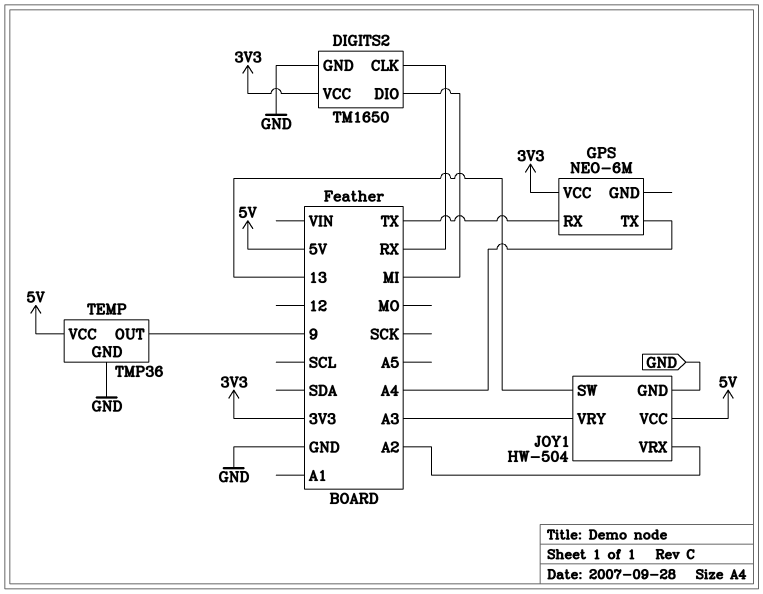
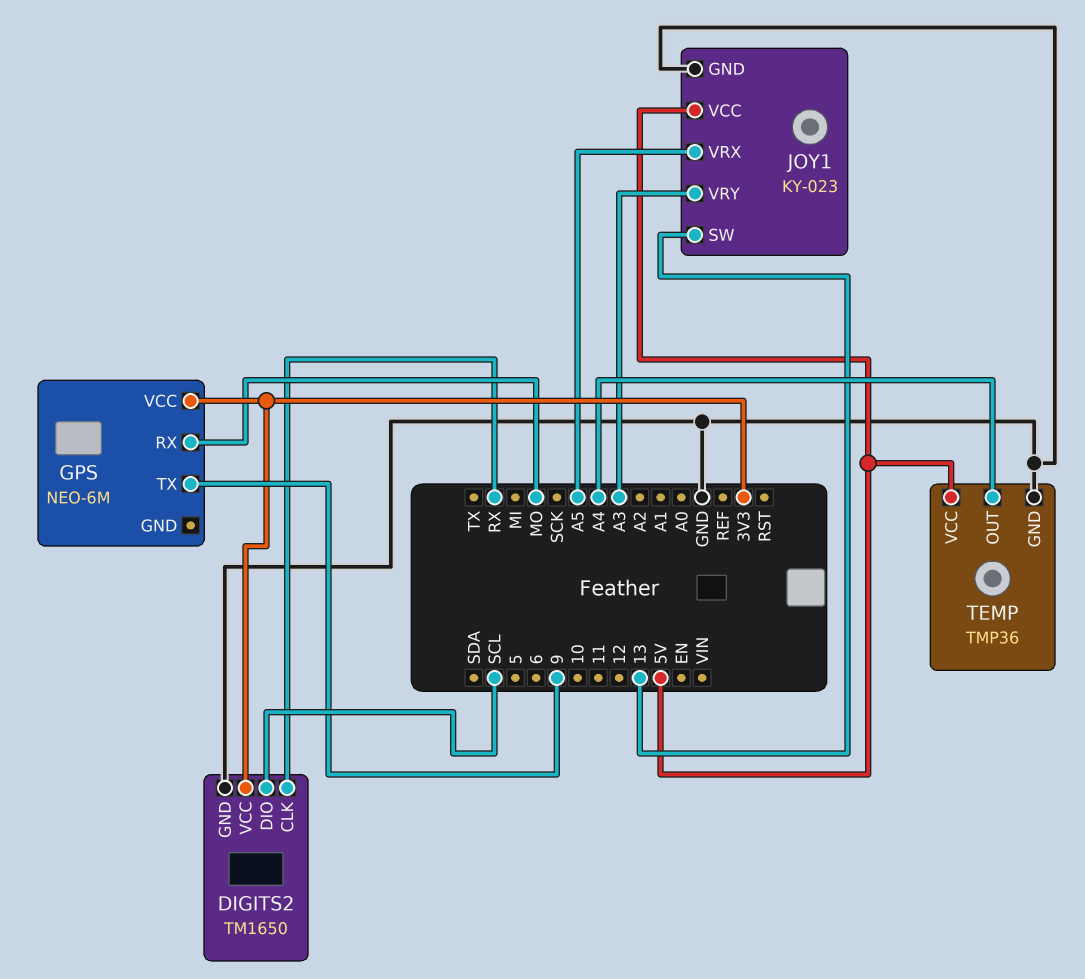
DIGITS2 pin DIO: MI -> SCL
GPS pin RX: TX -> MO
GPS pin TX: A4 -> 9
JOY1: HW-504 -> KY-023
JOY1 pin VRX: A2 -> A5
TEMP pin OUT: 9 -> A4

